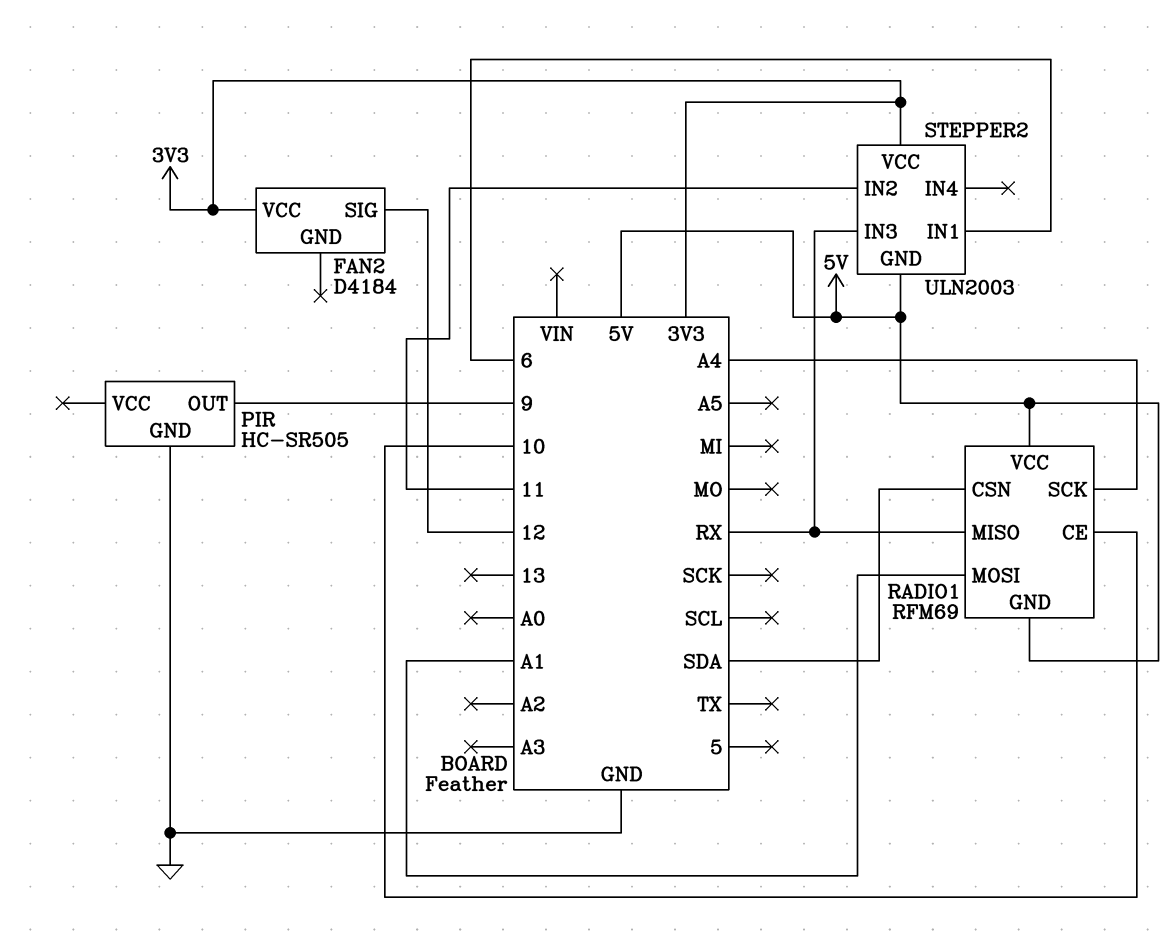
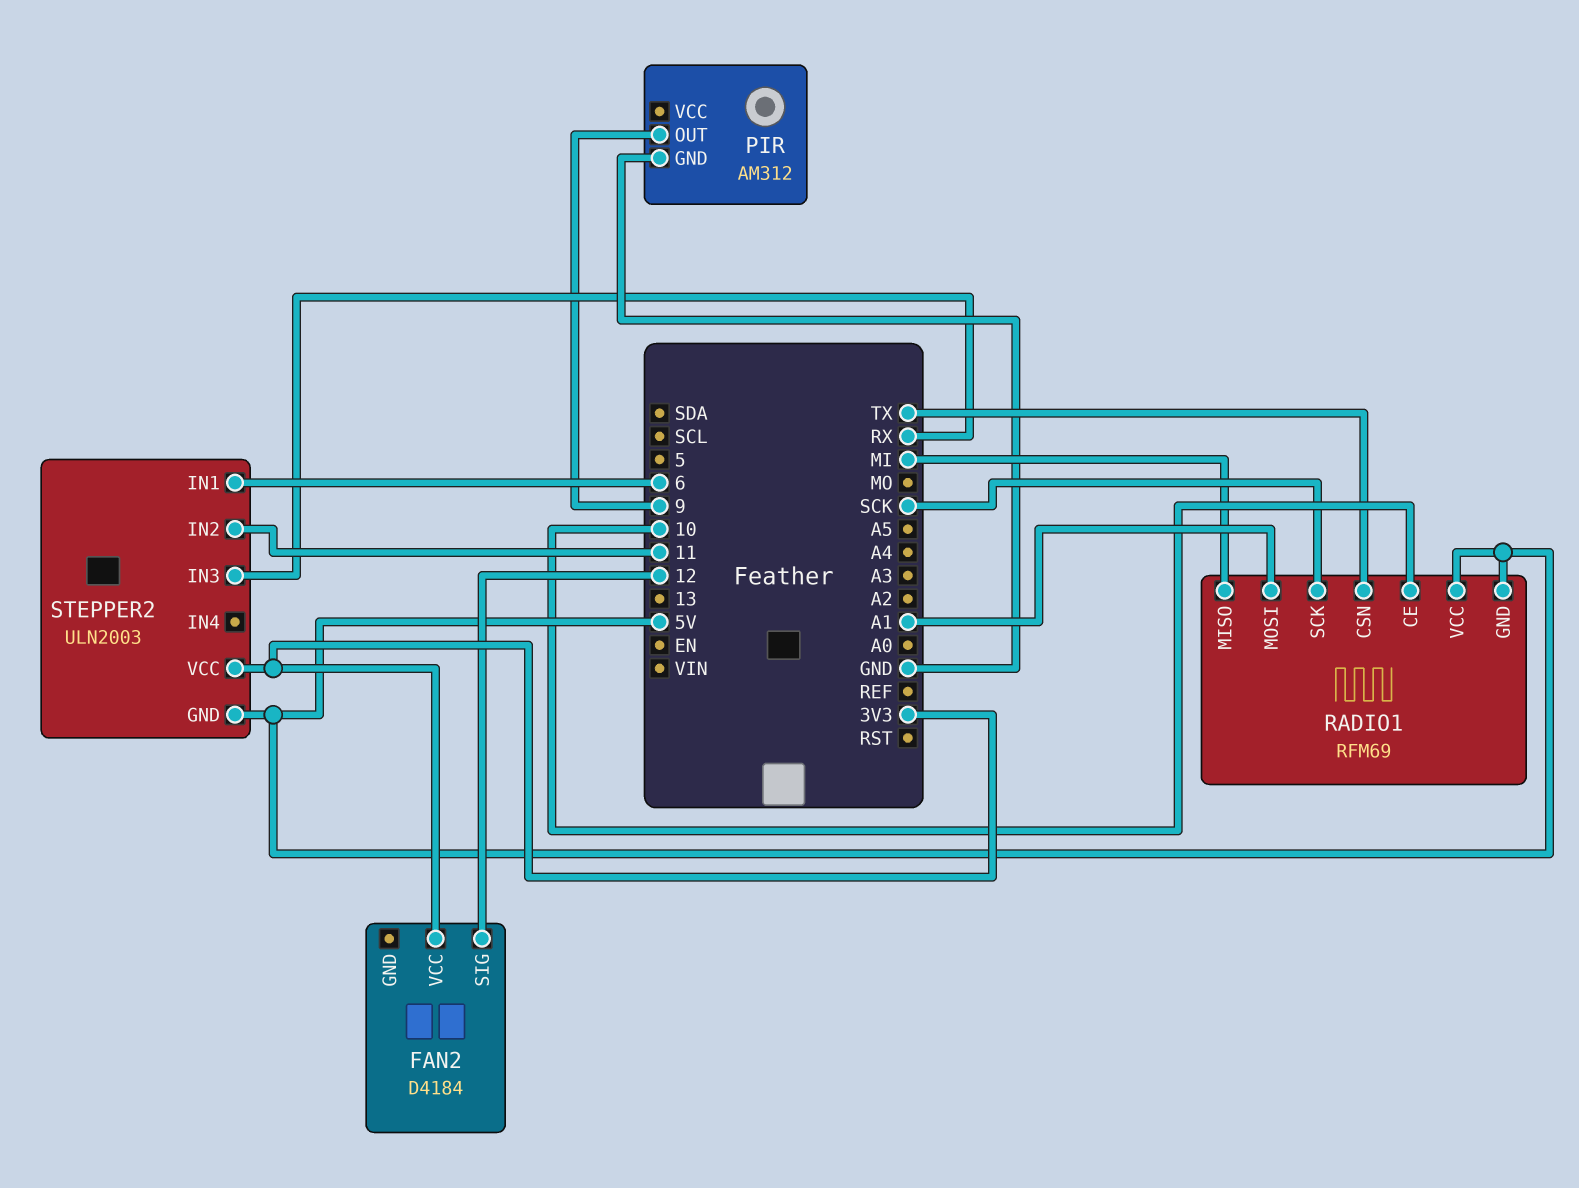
PIR: HC-SR505 -> AM312
RADIO1 pin CSN: SDA -> TX
RADIO1 pin MISO: RX -> MI
RADIO1 pin SCK: A4 -> SCK

